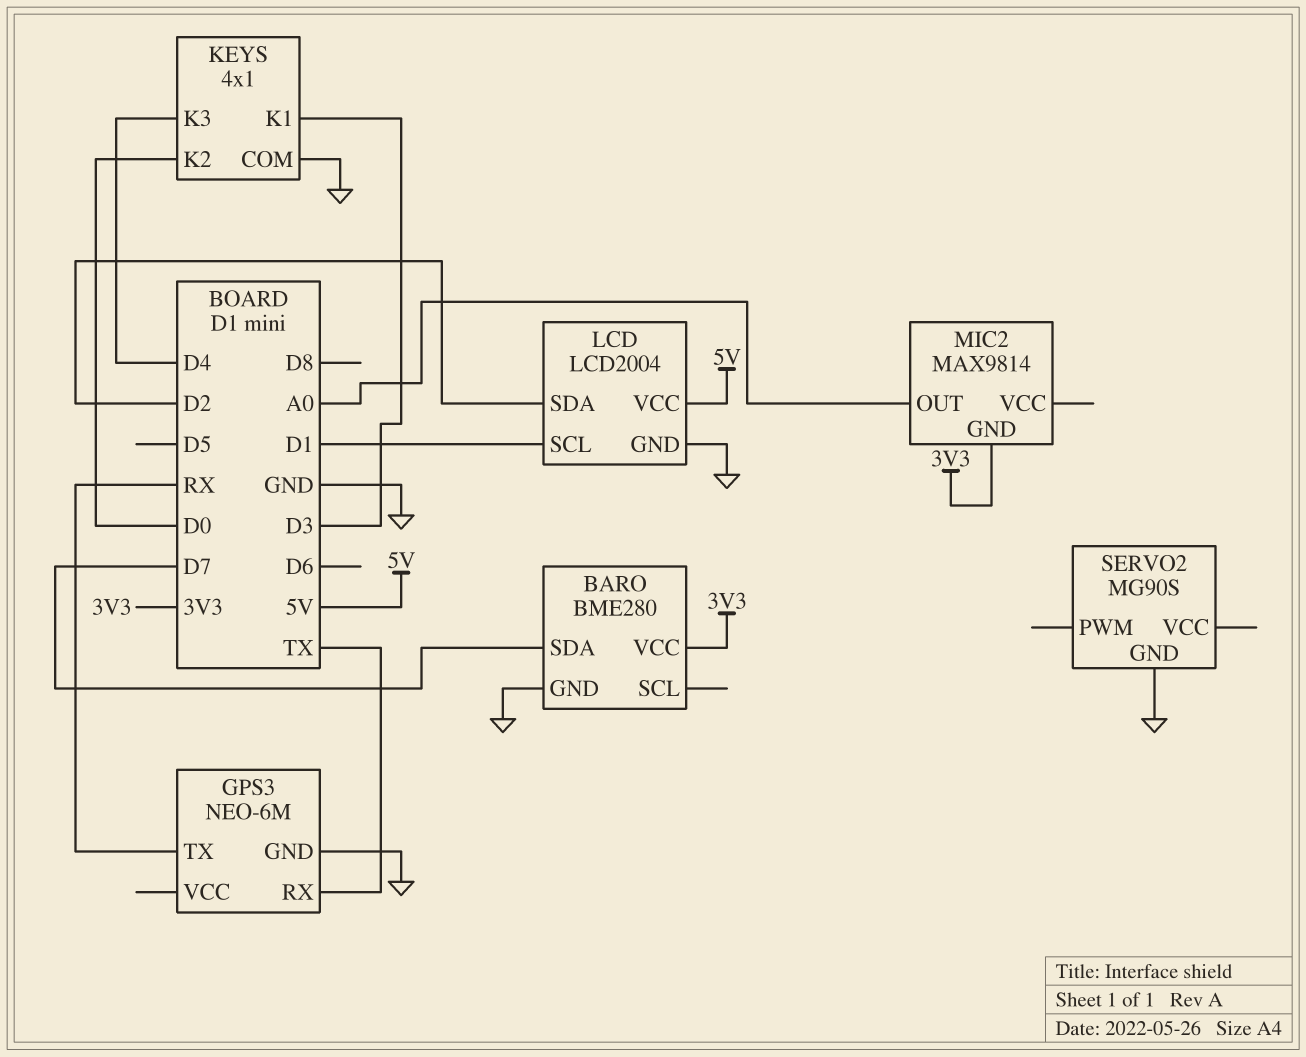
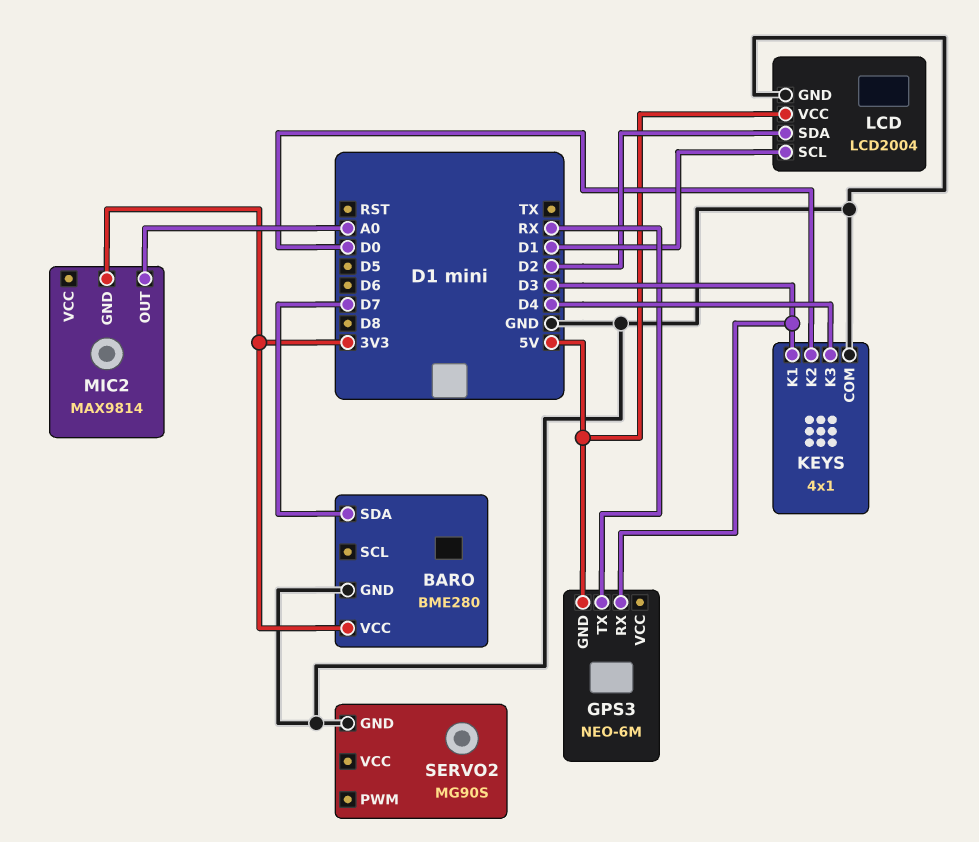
GPS3 pin GND: GND -> 5V
GPS3 pin RX: TX -> D3

